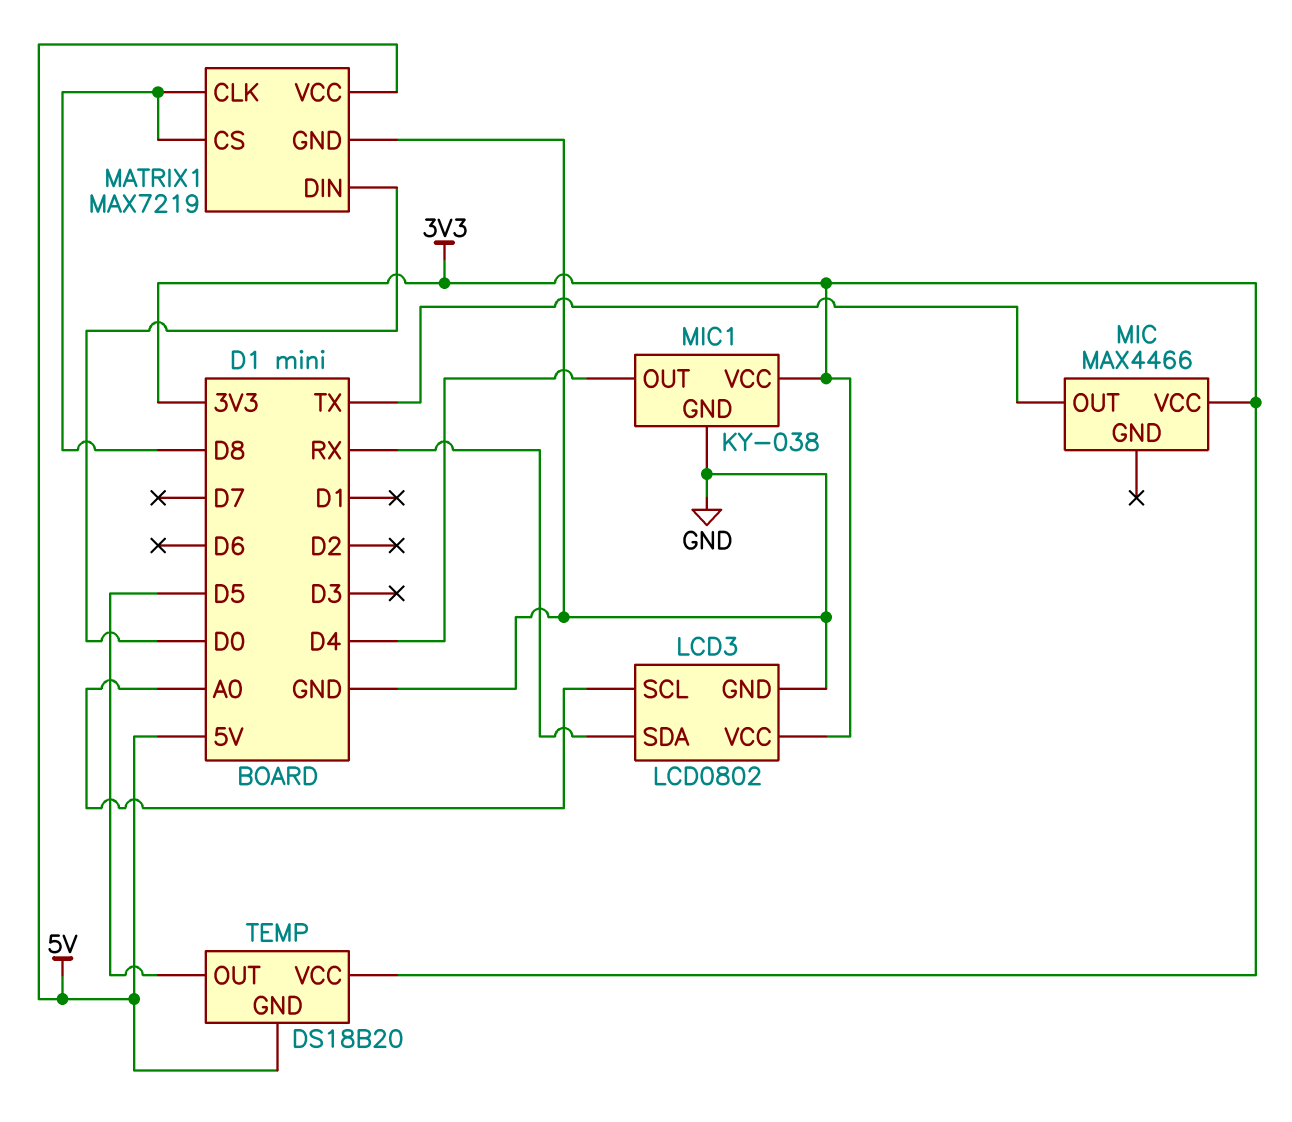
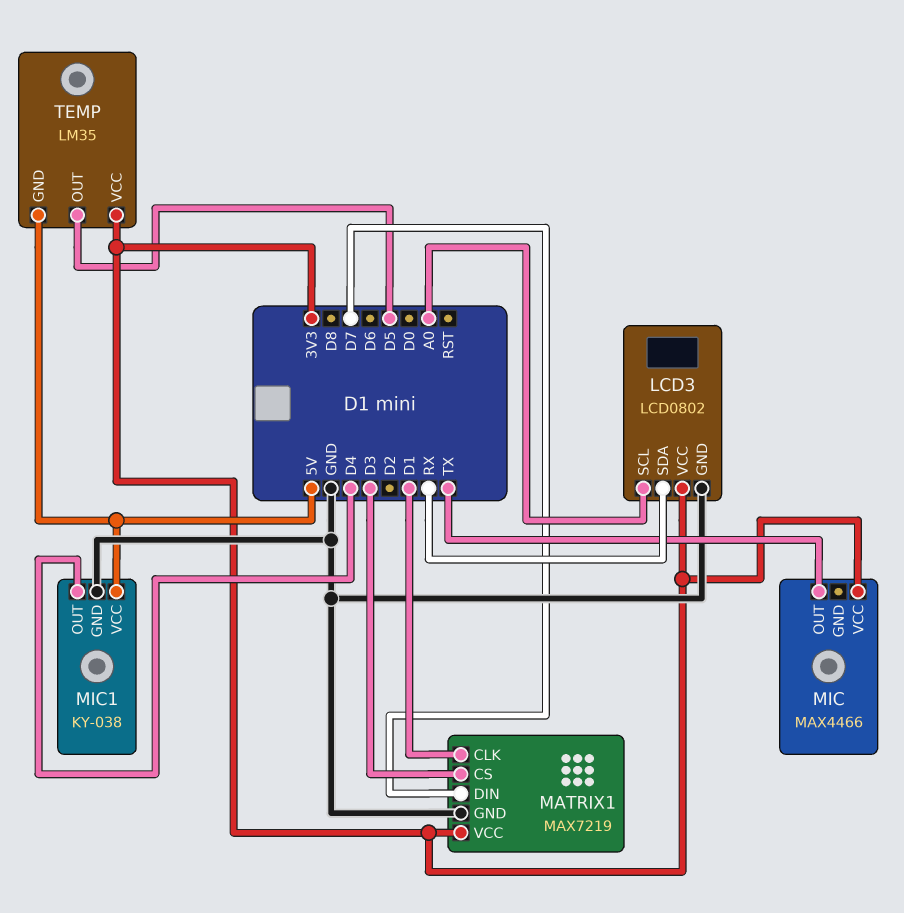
MATRIX1 pin CLK: D8 -> D1
MATRIX1 pin CS: D8 -> D3
MATRIX1 pin DIN: D0 -> D7
MATRIX1 pin VCC: 5V -> 3V3
MIC1 pin VCC: 3V3 -> 5V
TEMP: DS18B20 -> LM35

